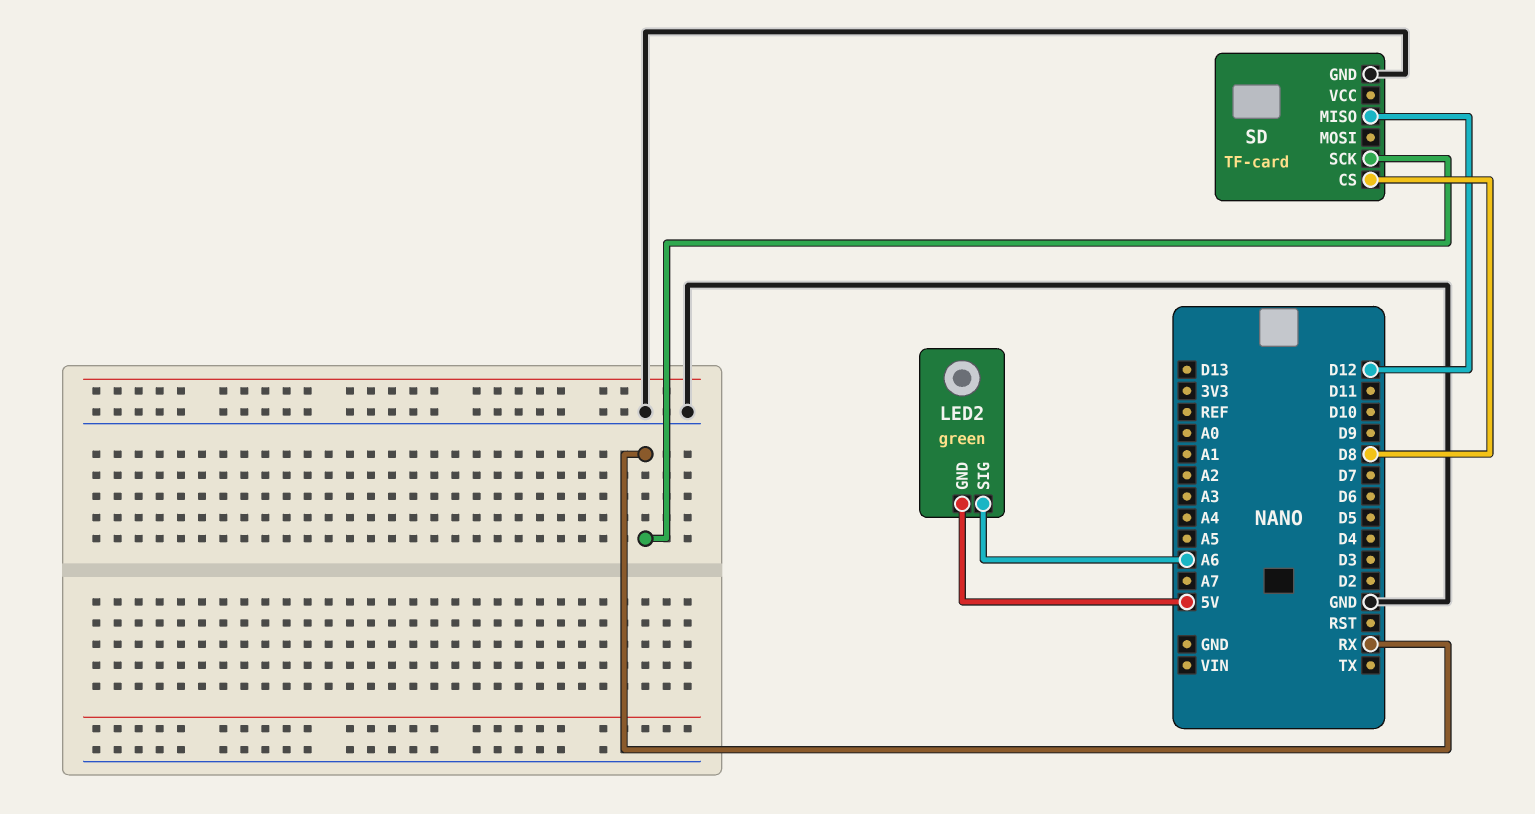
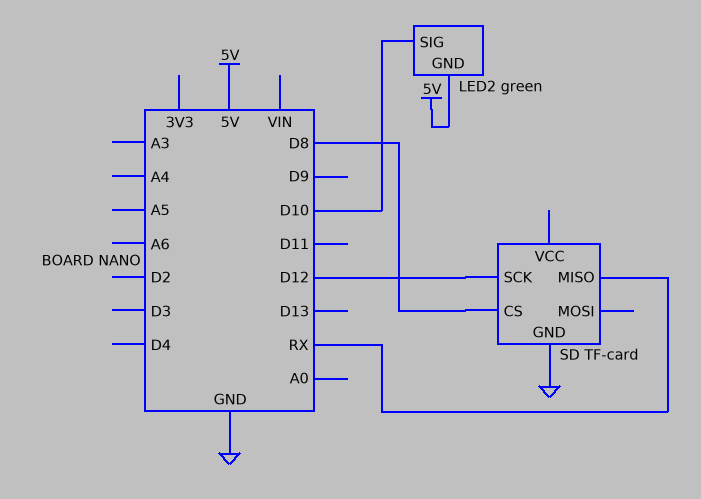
LED2 pin SIG: A6 -> D10
SD pin MISO: D12 -> RX
SD pin SCK: RX -> D12

